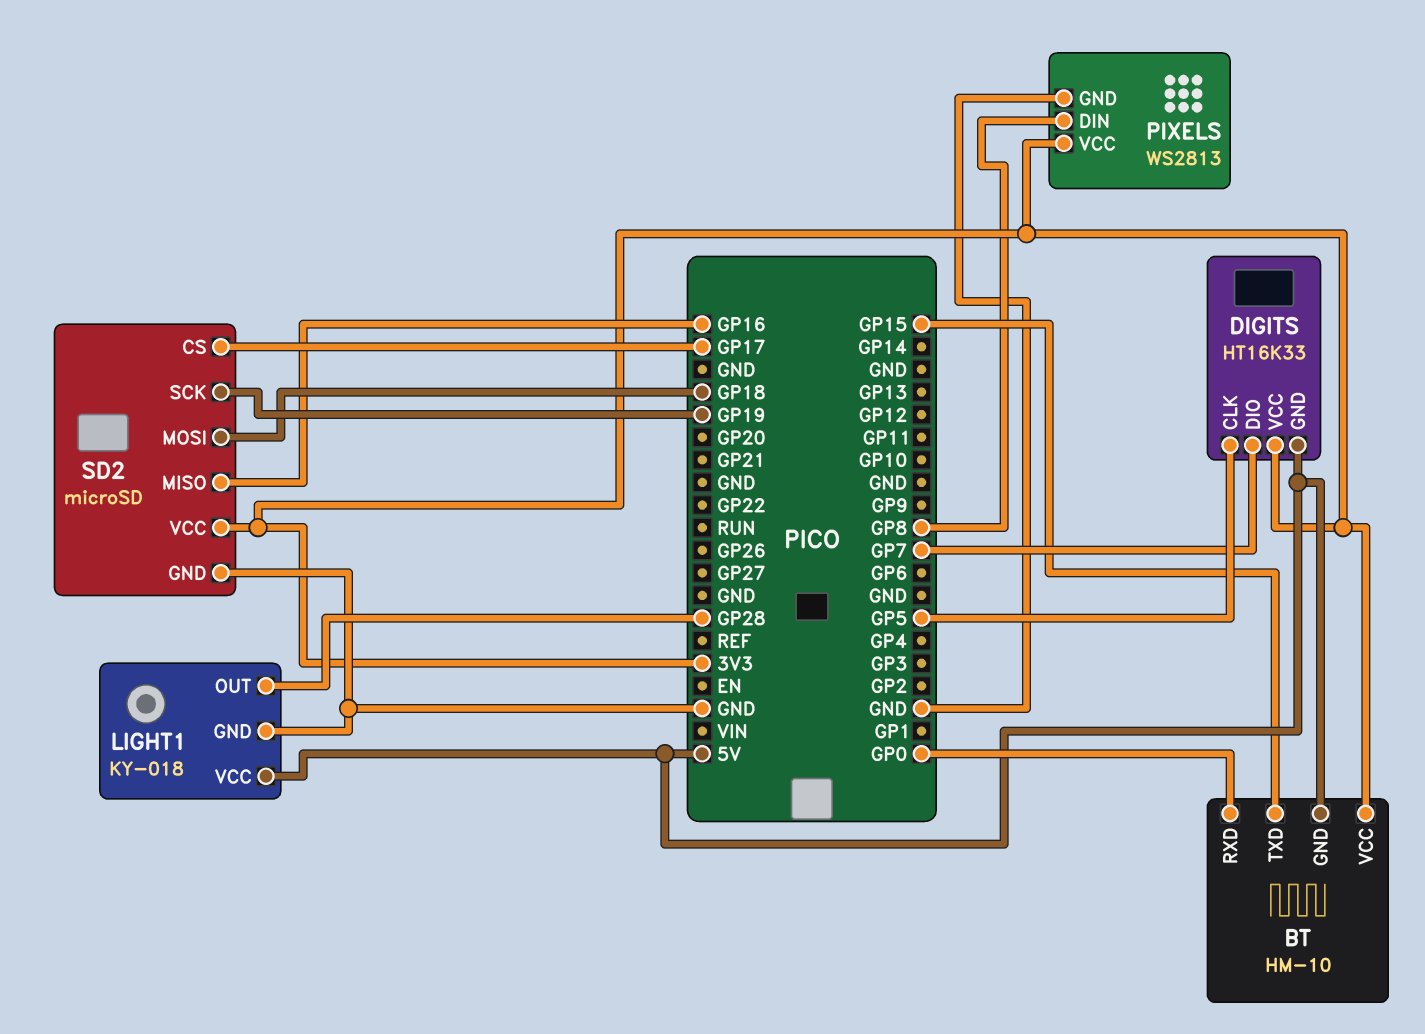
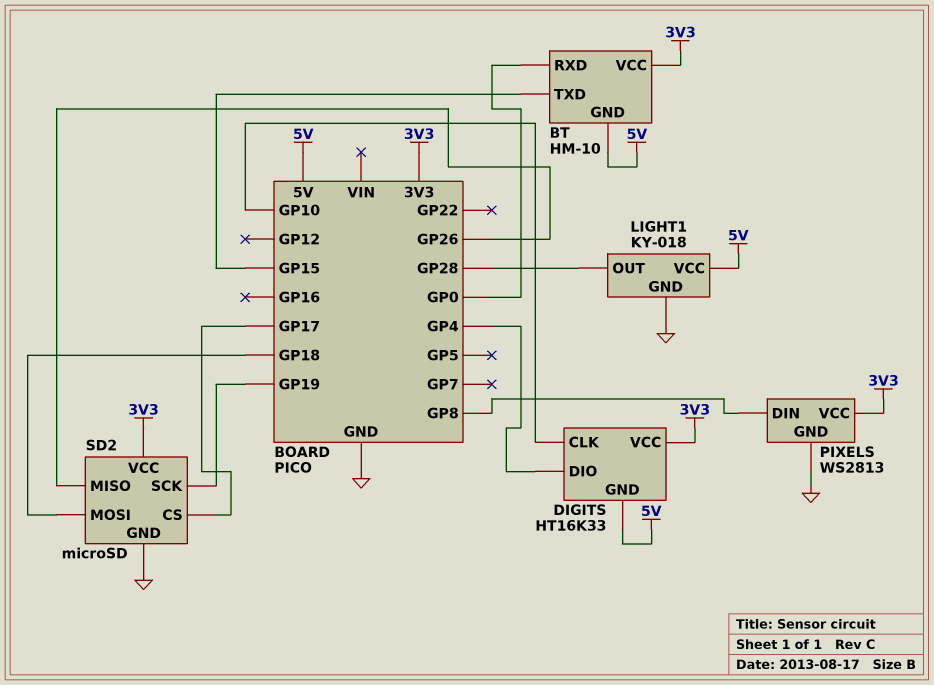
DIGITS pin CLK: GP5 -> GP10
DIGITS pin DIO: GP7 -> GP4
SD2 pin MISO: GP16 -> GP26

